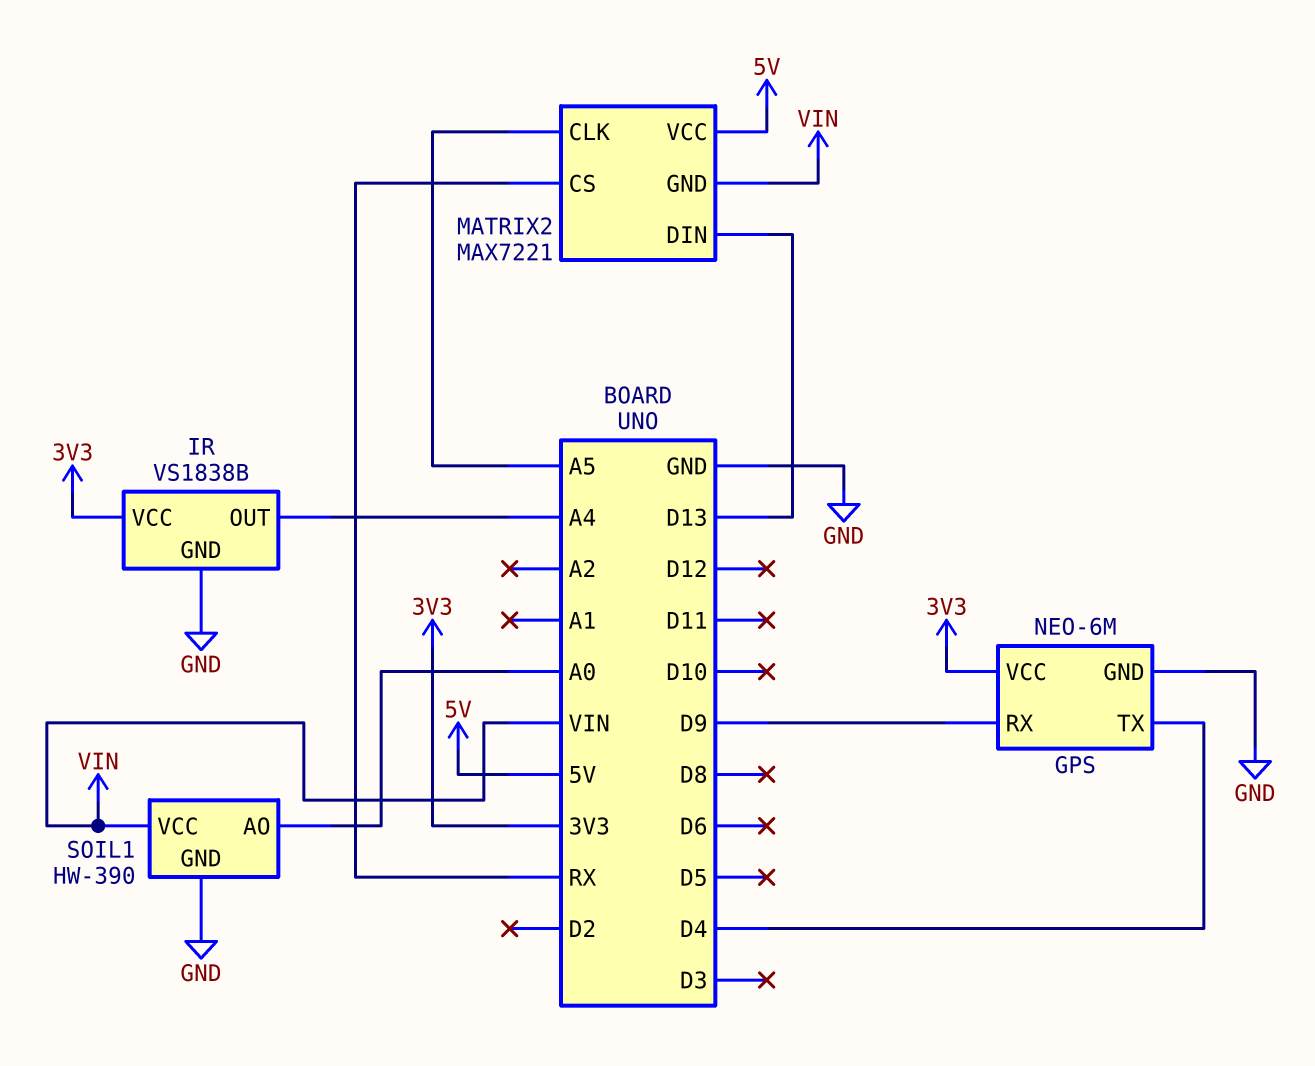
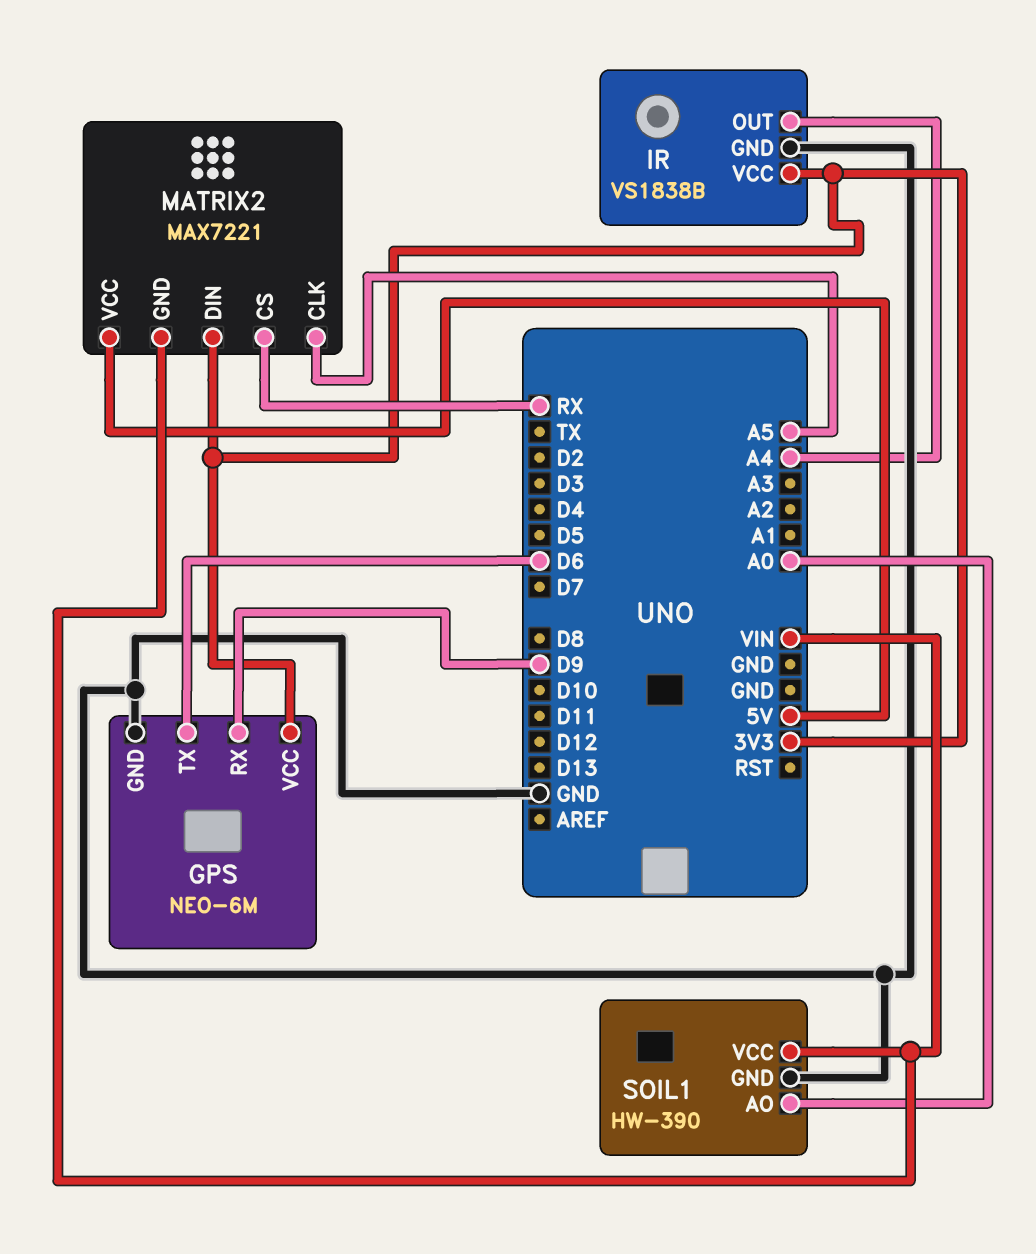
GPS pin TX: D4 -> D6
MATRIX2 pin DIN: D13 -> 3V3

